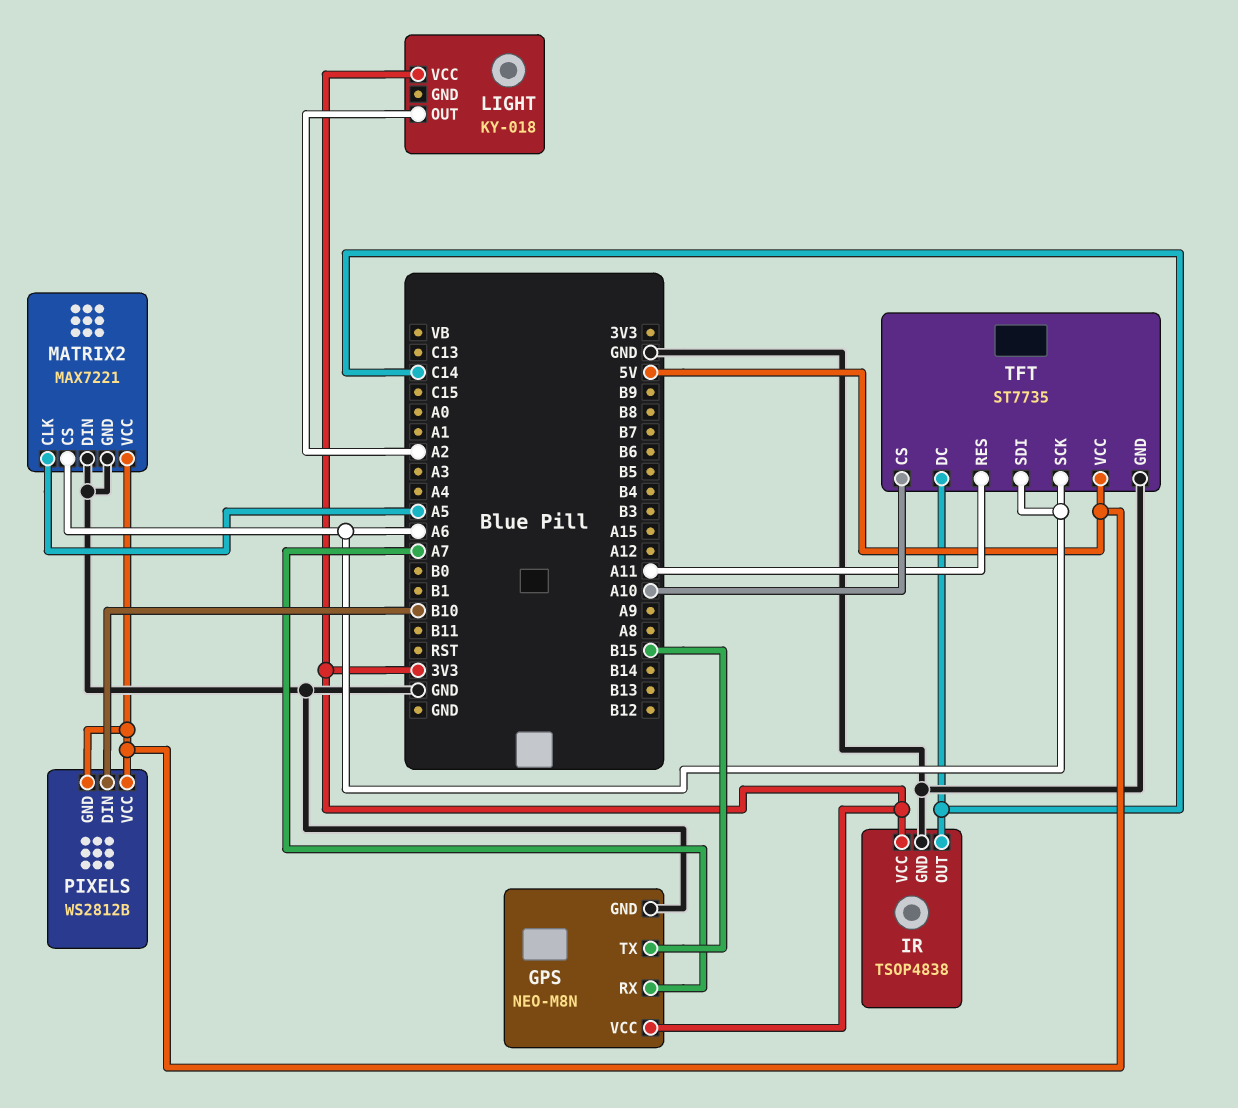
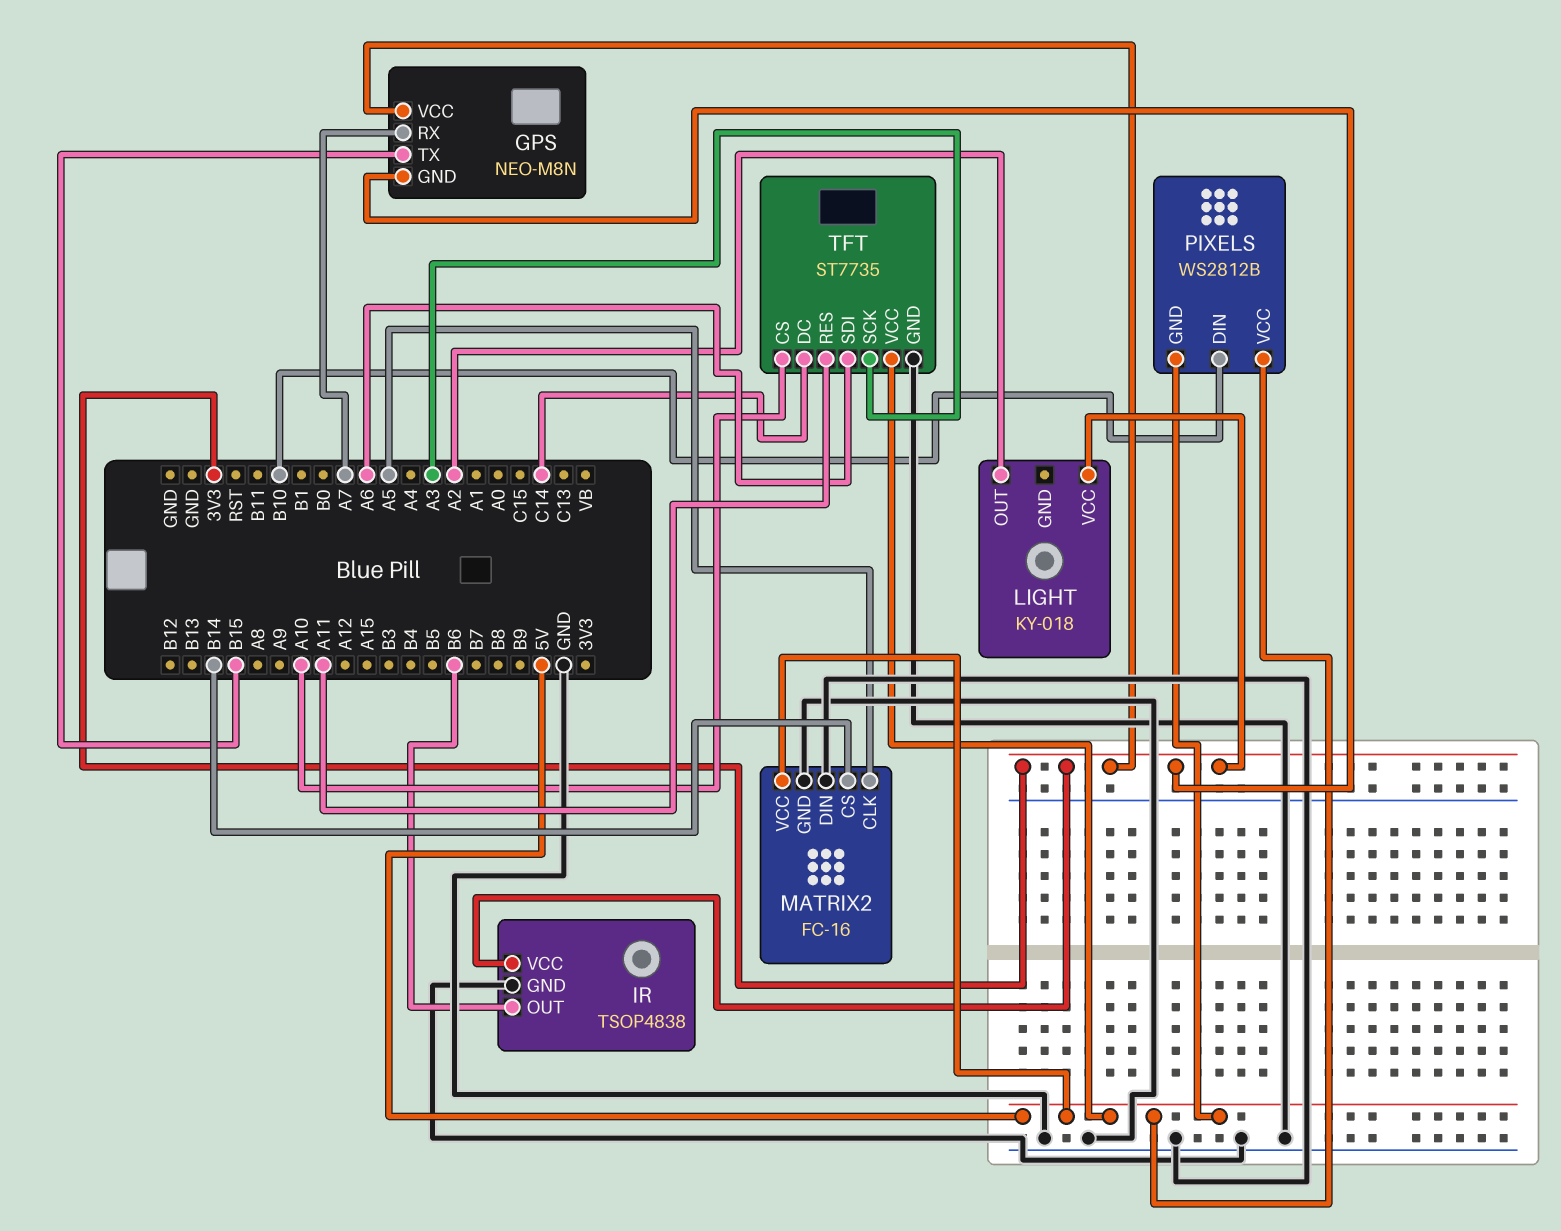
GPS pin GND: GND -> 3V3
IR pin OUT: C14 -> B6
MATRIX2: MAX7221 -> FC-16
MATRIX2 pin CS: A6 -> B14
TFT pin SCK: A6 -> A3

